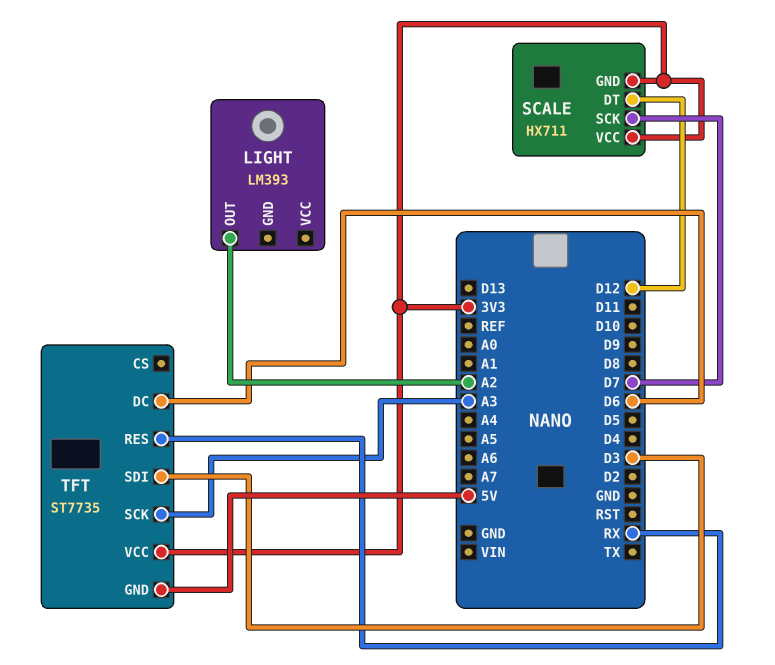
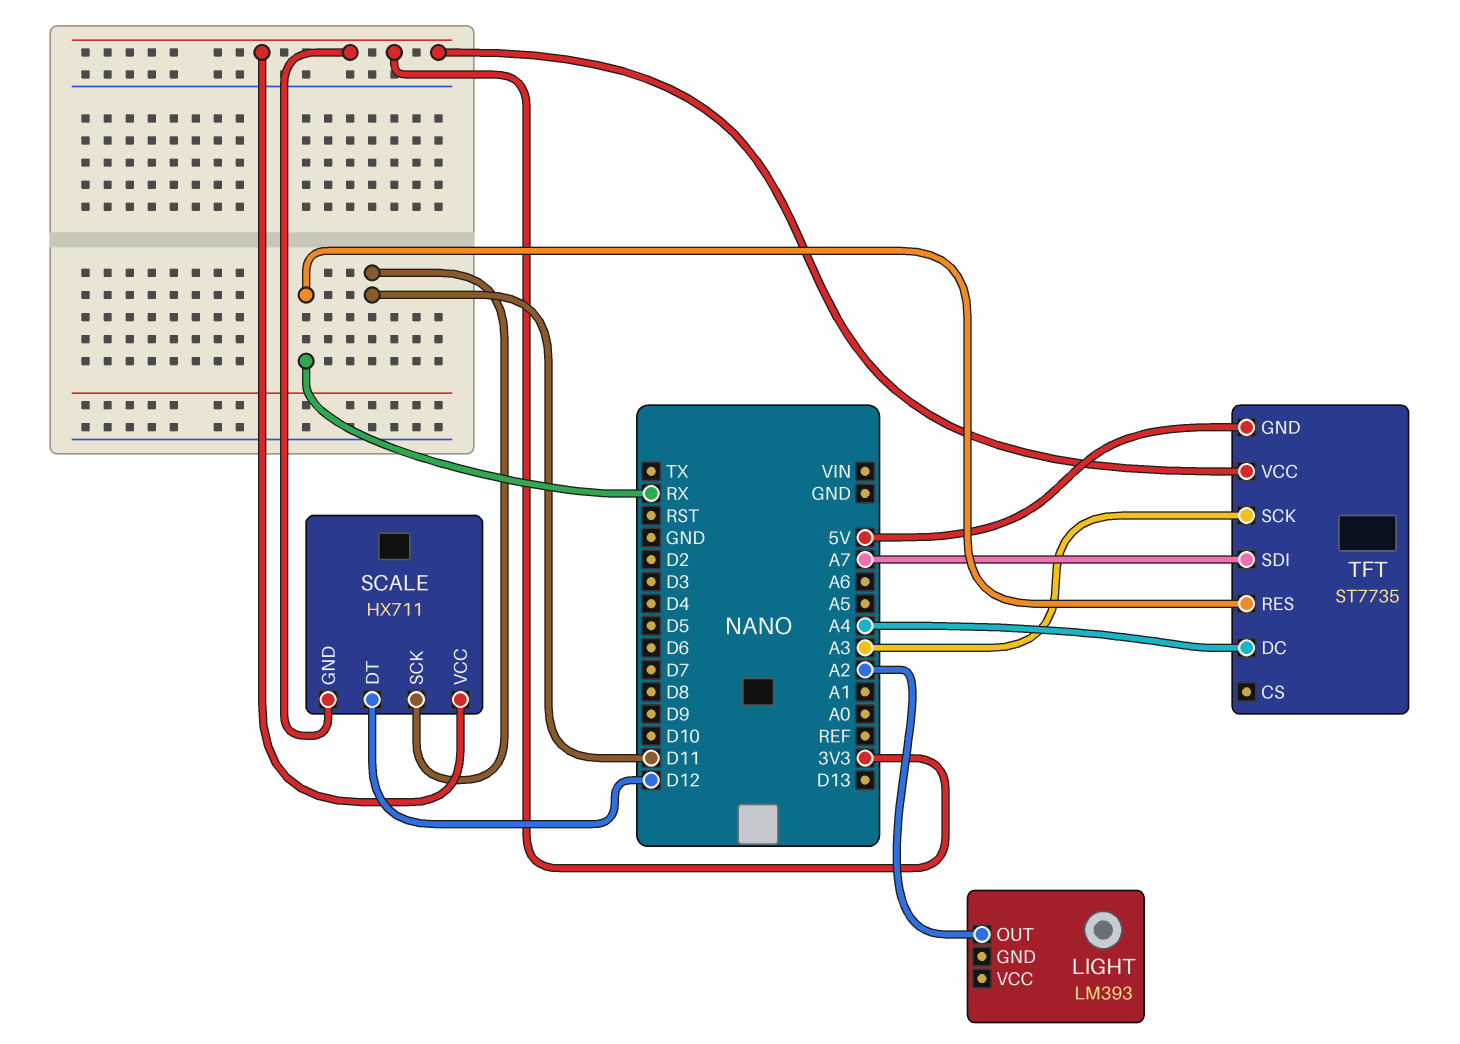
SCALE pin SCK: D7 -> D11
TFT pin DC: D6 -> A4
TFT pin SDI: D3 -> A7

